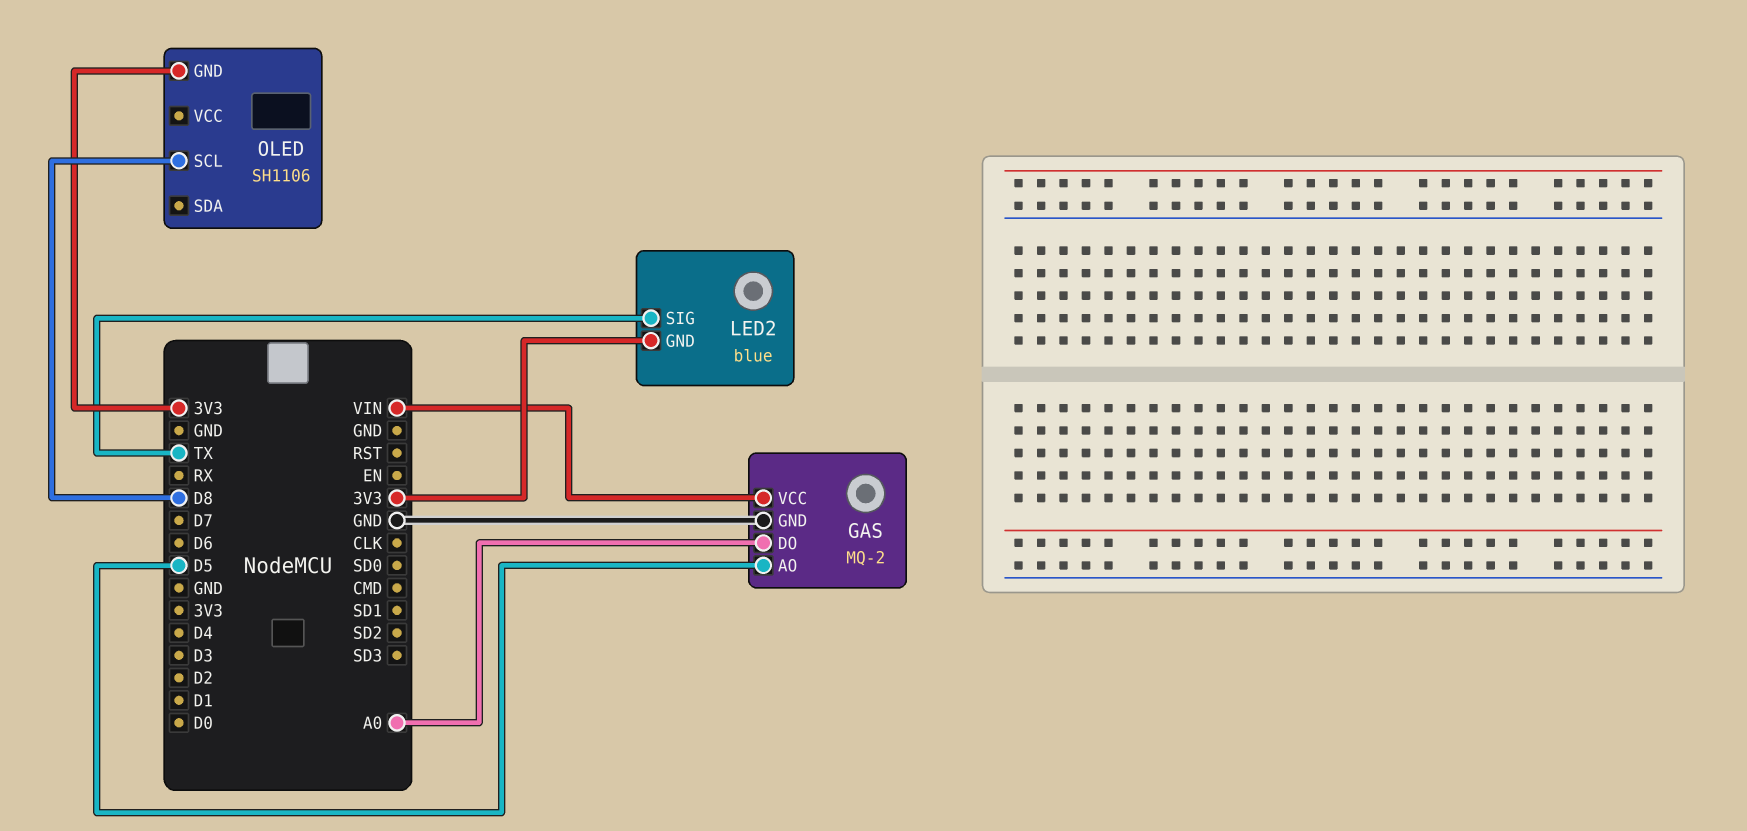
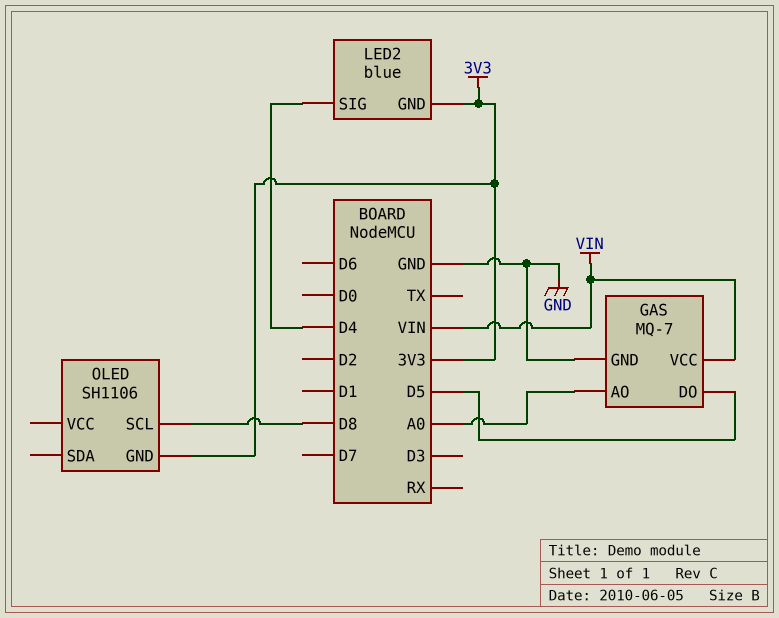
GAS: MQ-2 -> MQ-7
GAS pin AO: D5 -> A0
GAS pin DO: A0 -> D5
LED2 pin SIG: TX -> D4

